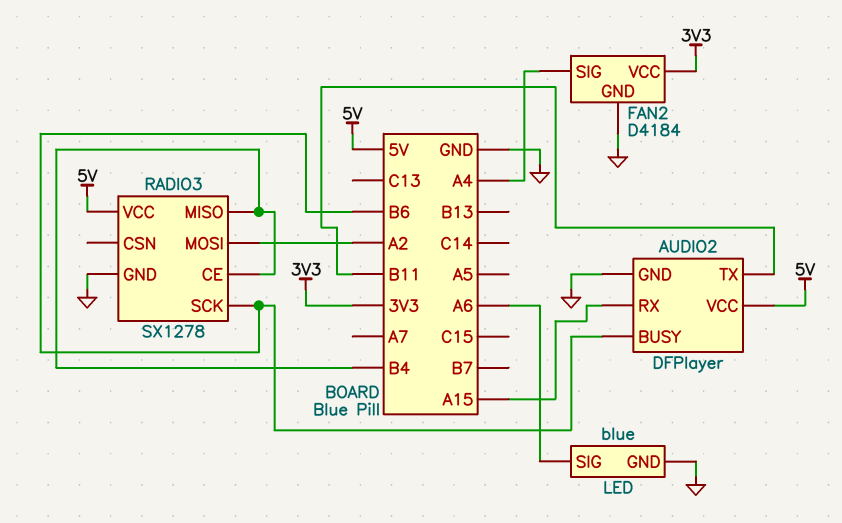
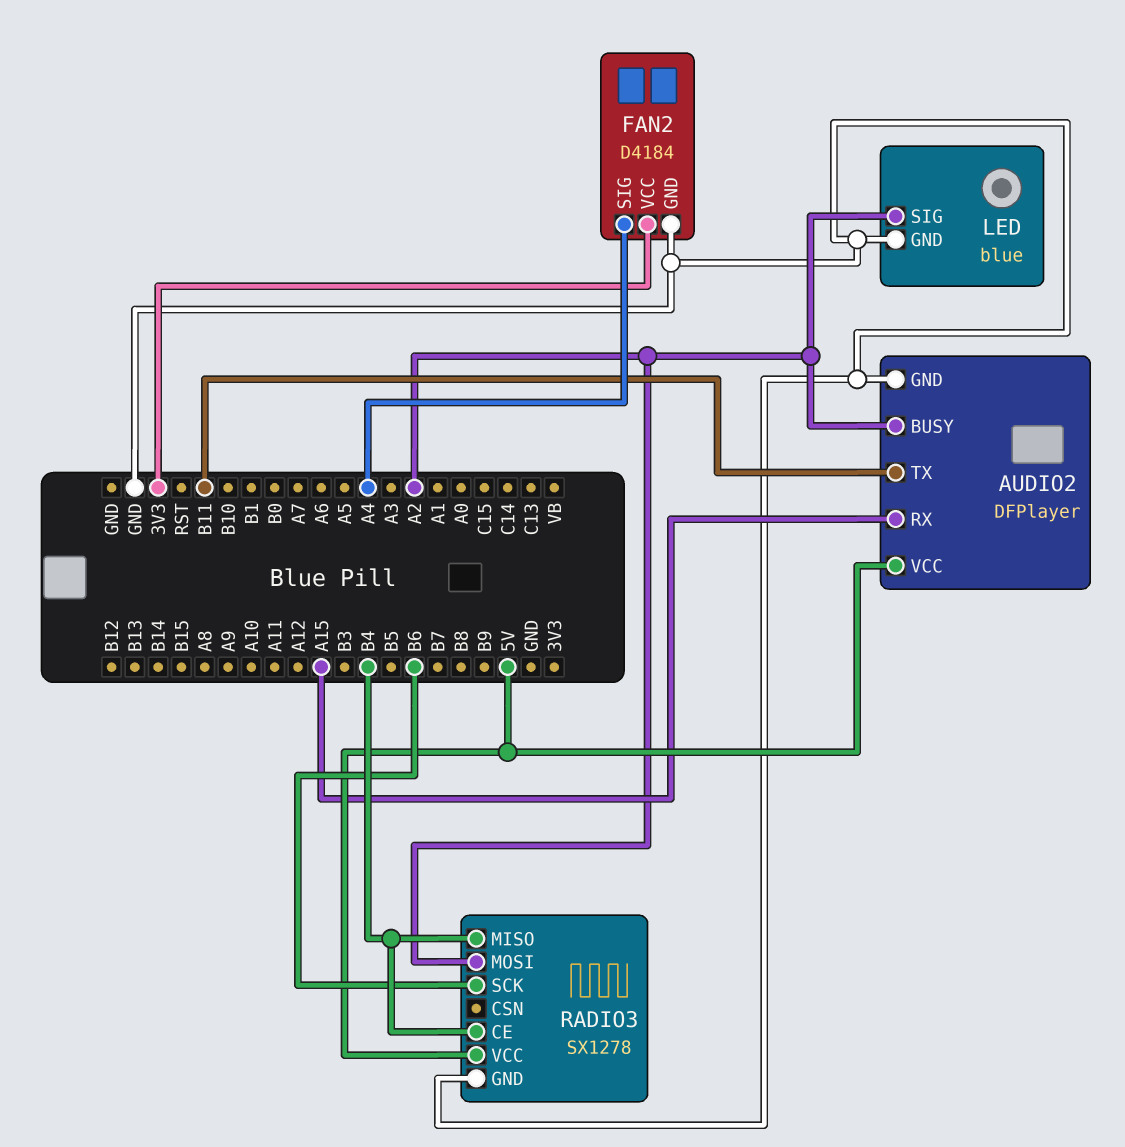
AUDIO2 pin BUSY: B6 -> A2
LED pin SIG: A6 -> A2

